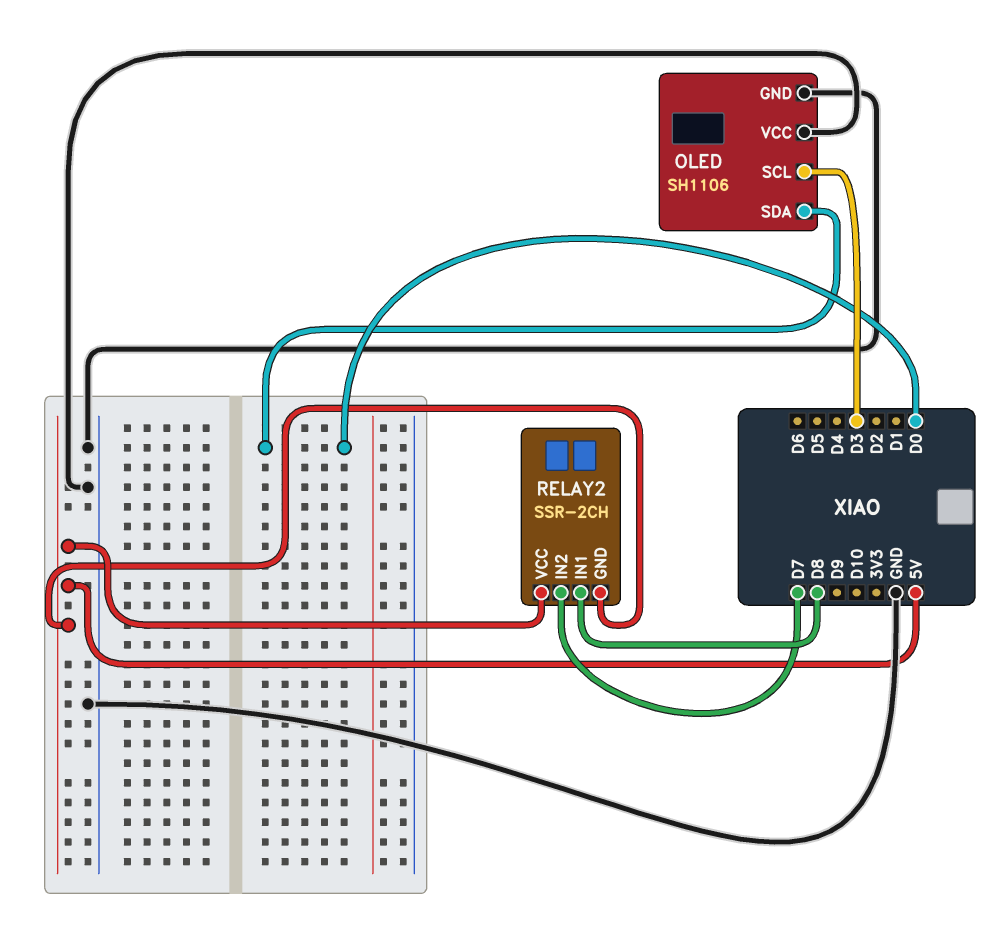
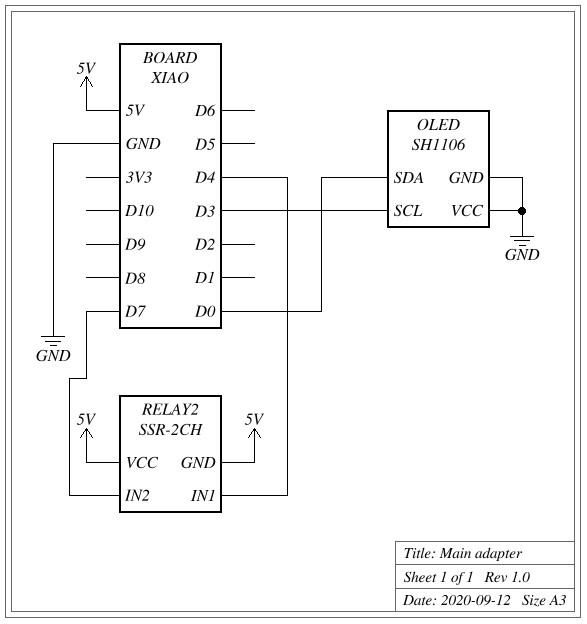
RELAY2 pin IN1: D8 -> D4

